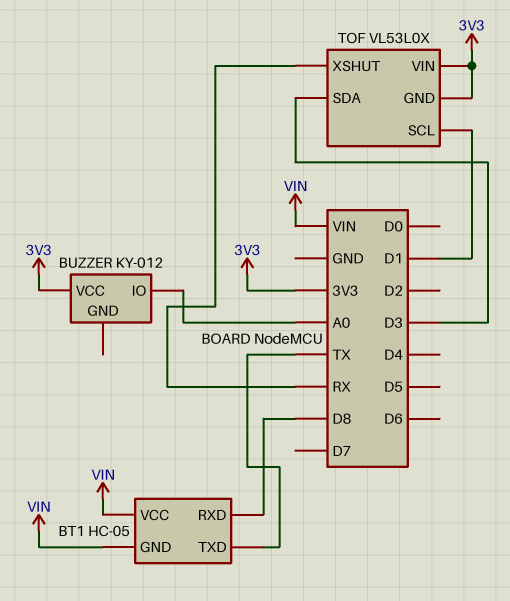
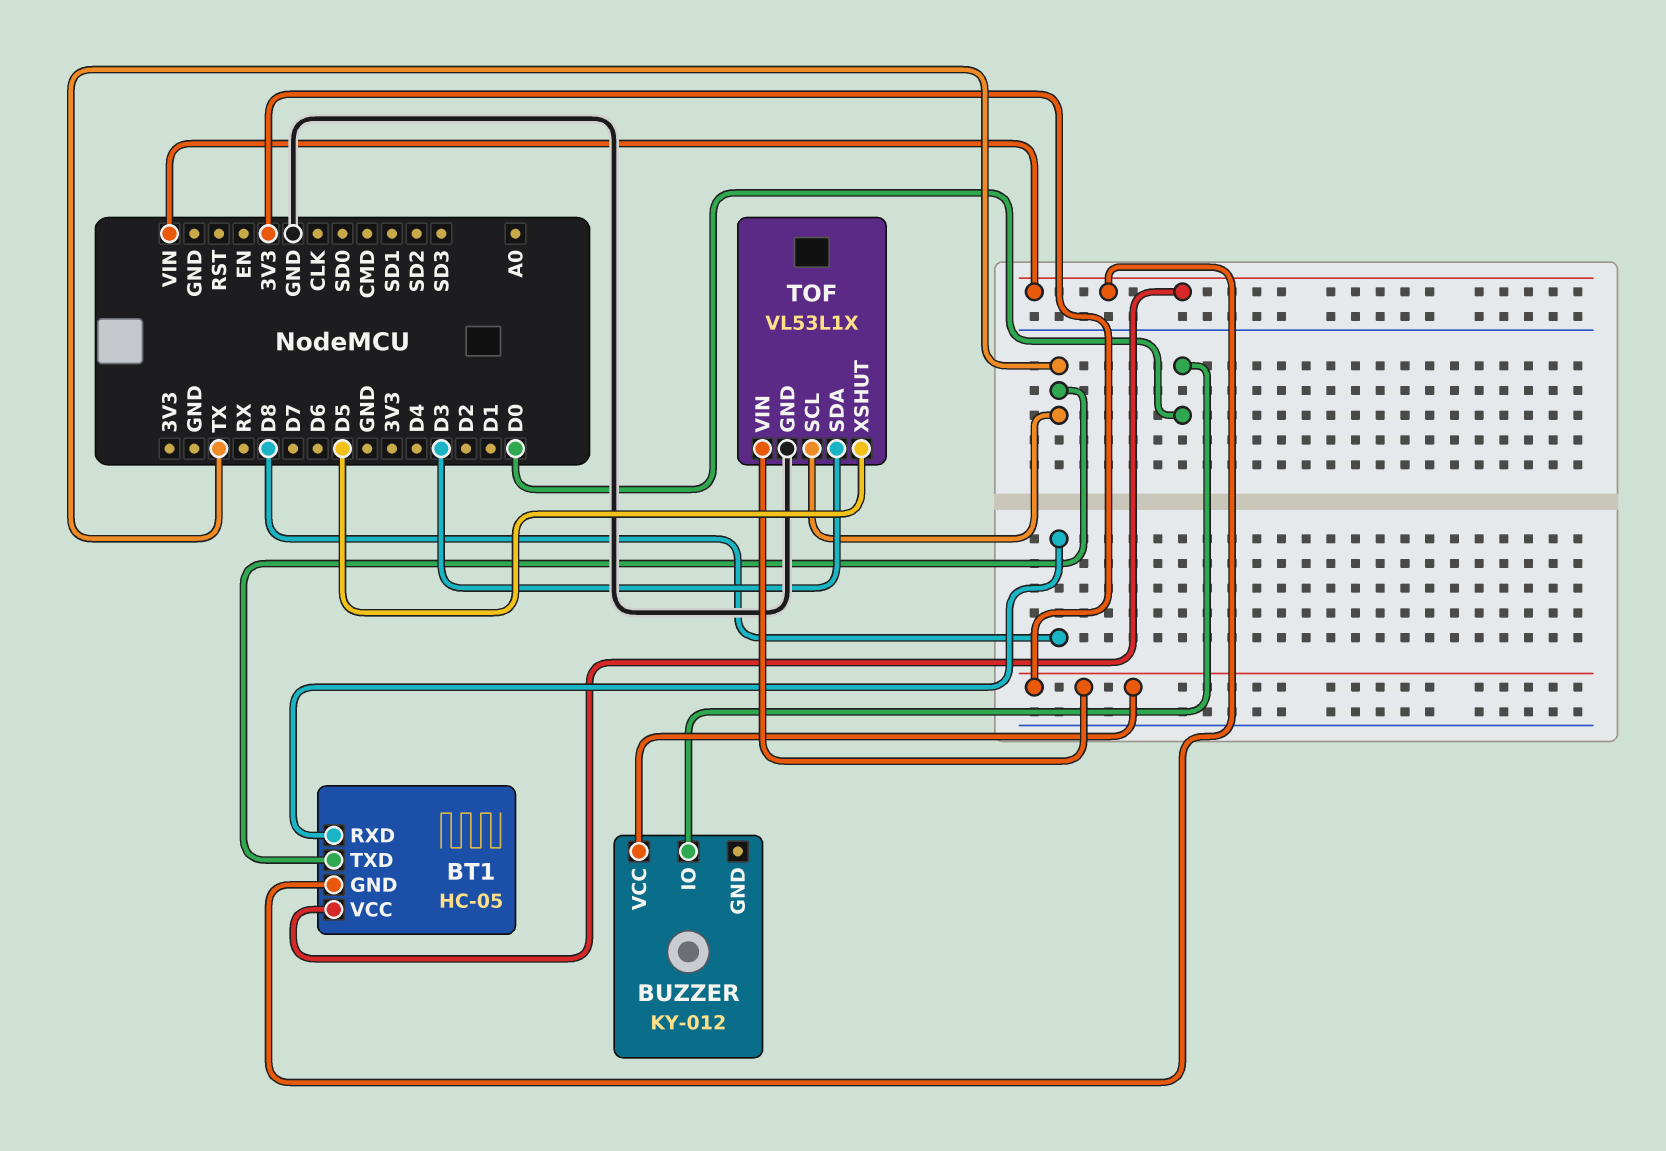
BUZZER pin IO: A0 -> D0
TOF: VL53L0X -> VL53L1X
TOF pin GND: 3V3 -> GND
TOF pin SCL: D1 -> TX
TOF pin XSHUT: RX -> D5

